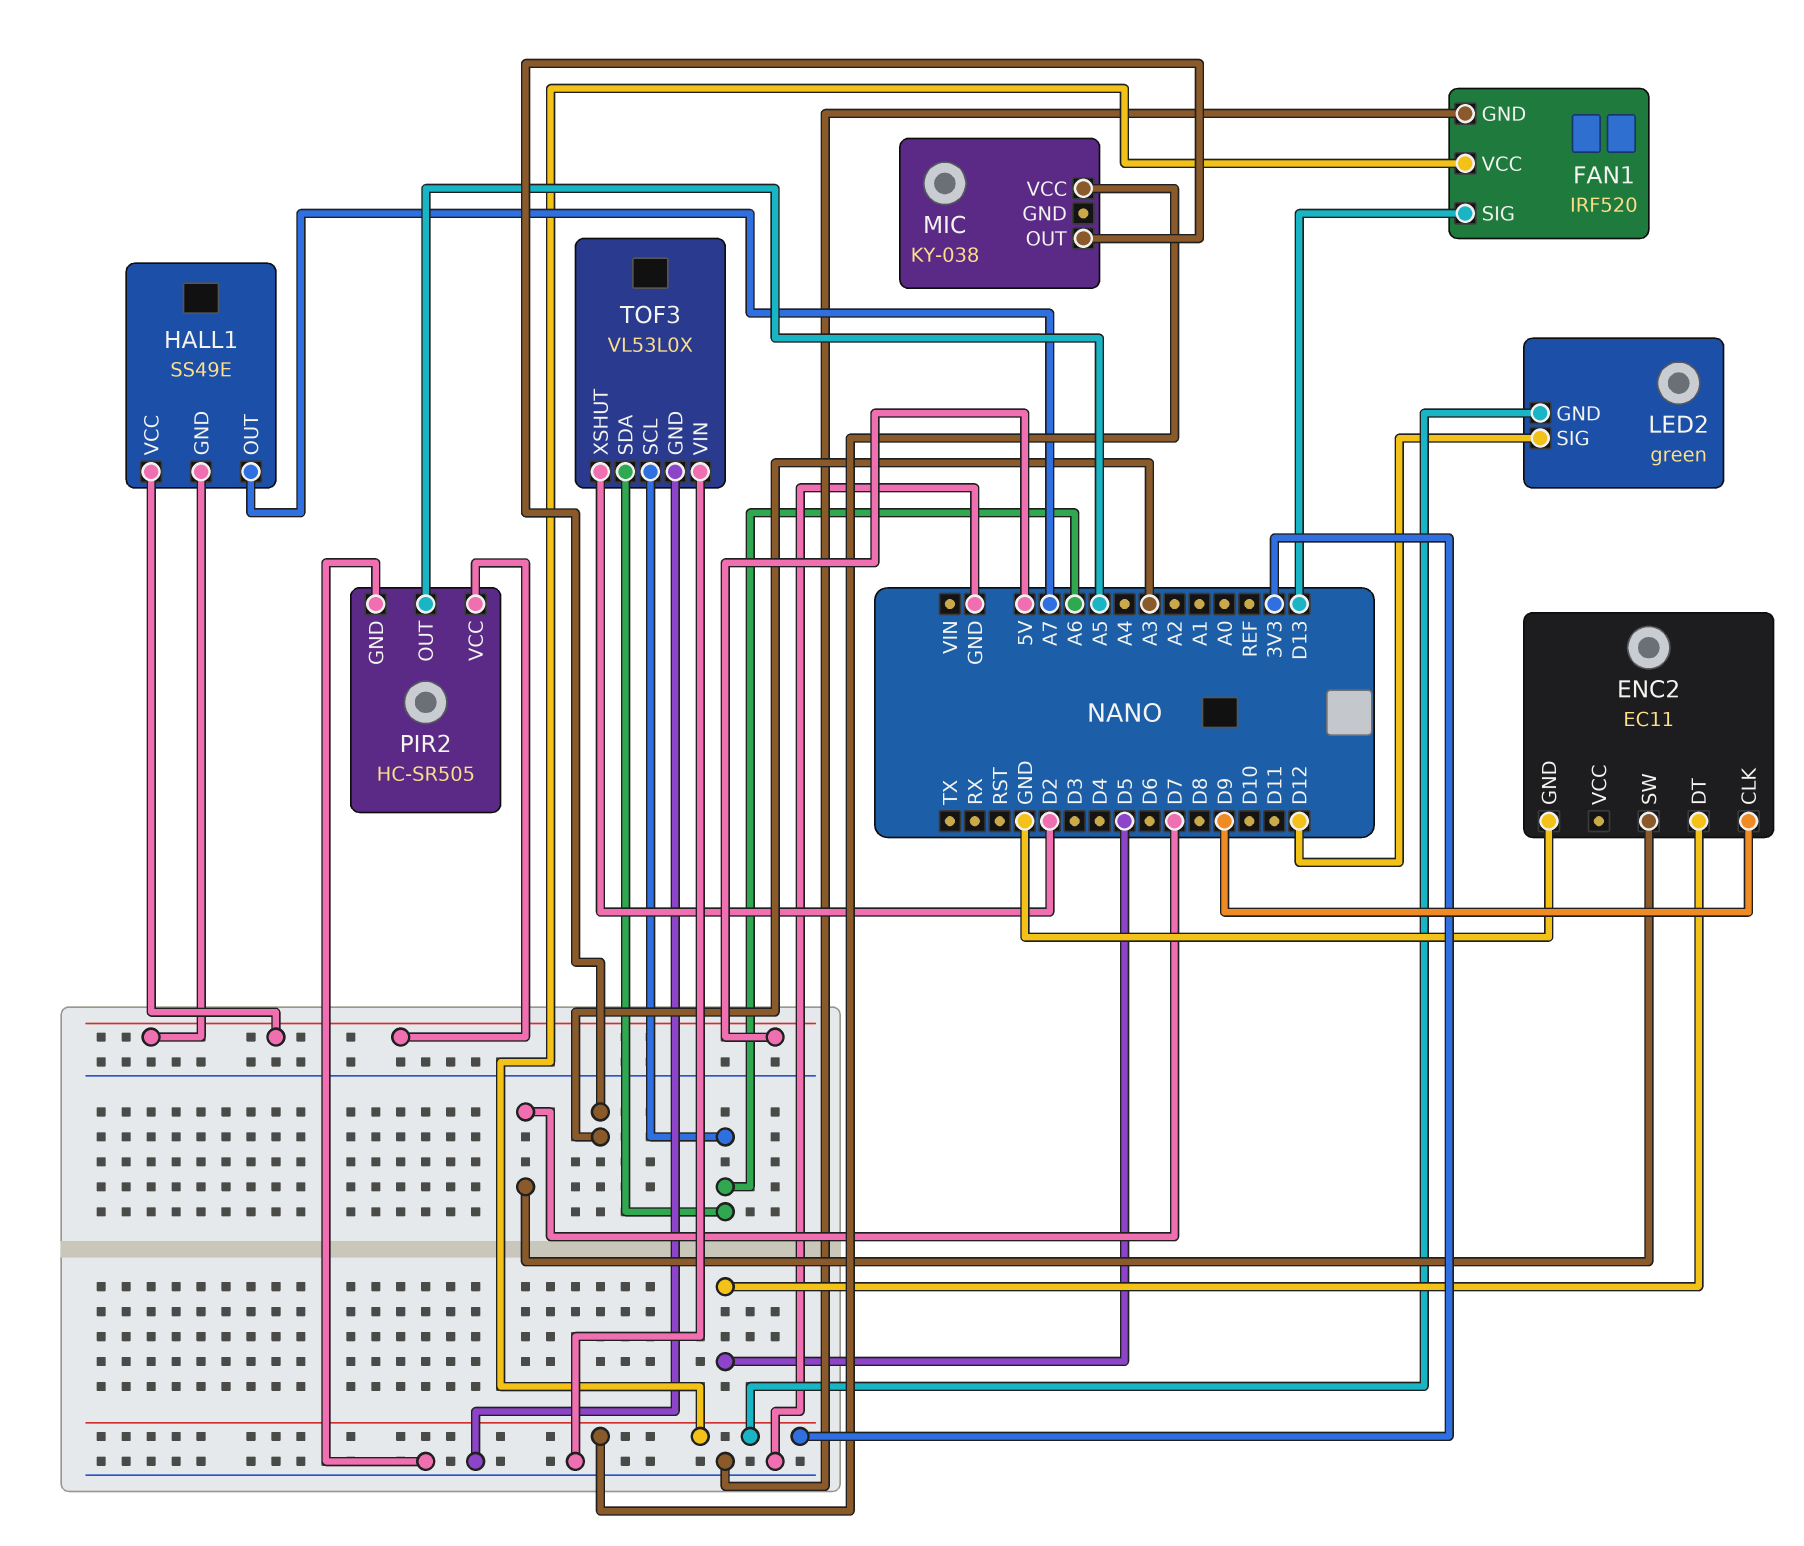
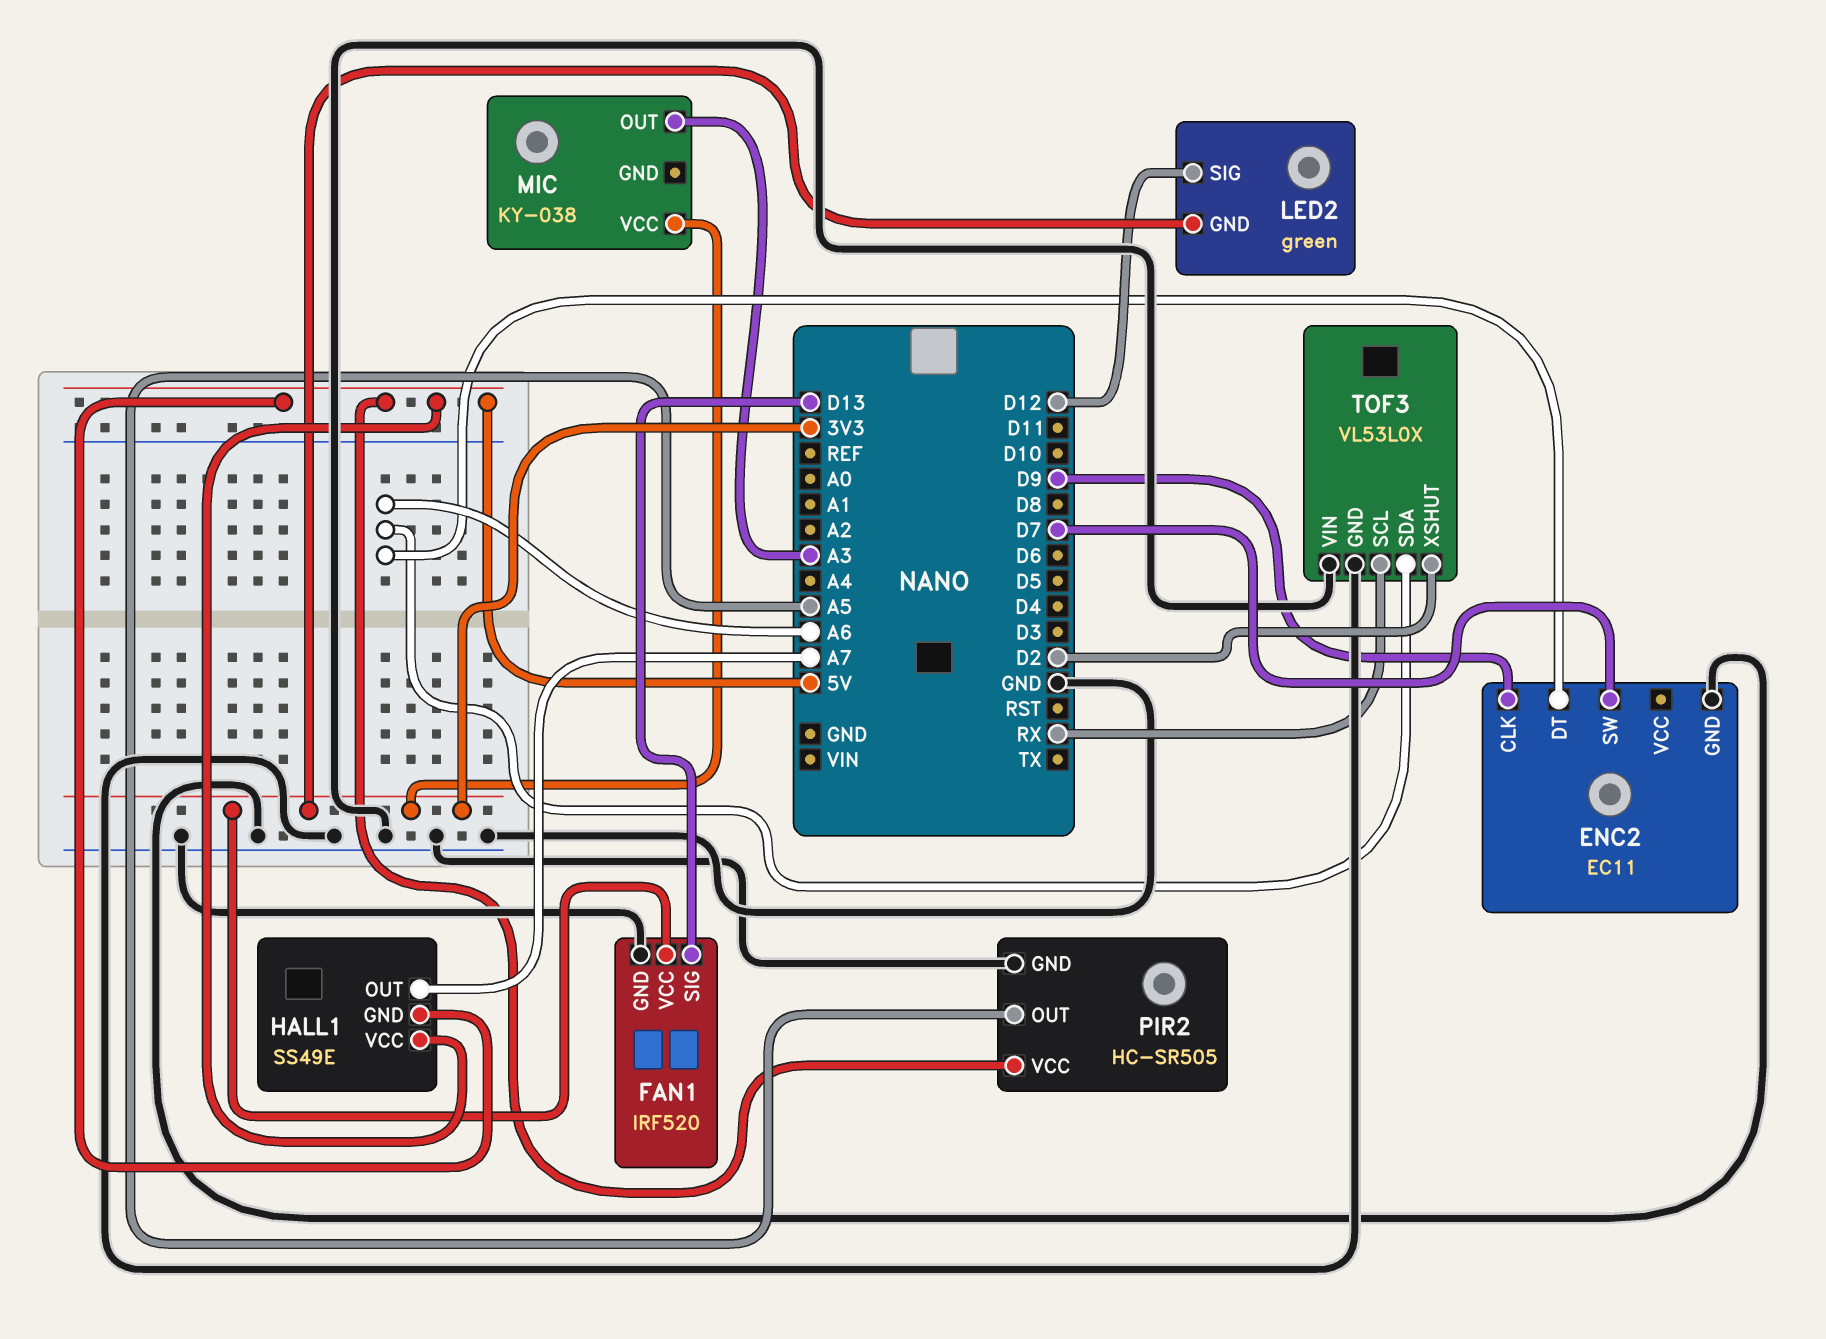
ENC2 pin DT: D5 -> A6
TOF3 pin SCL: A6 -> RX

